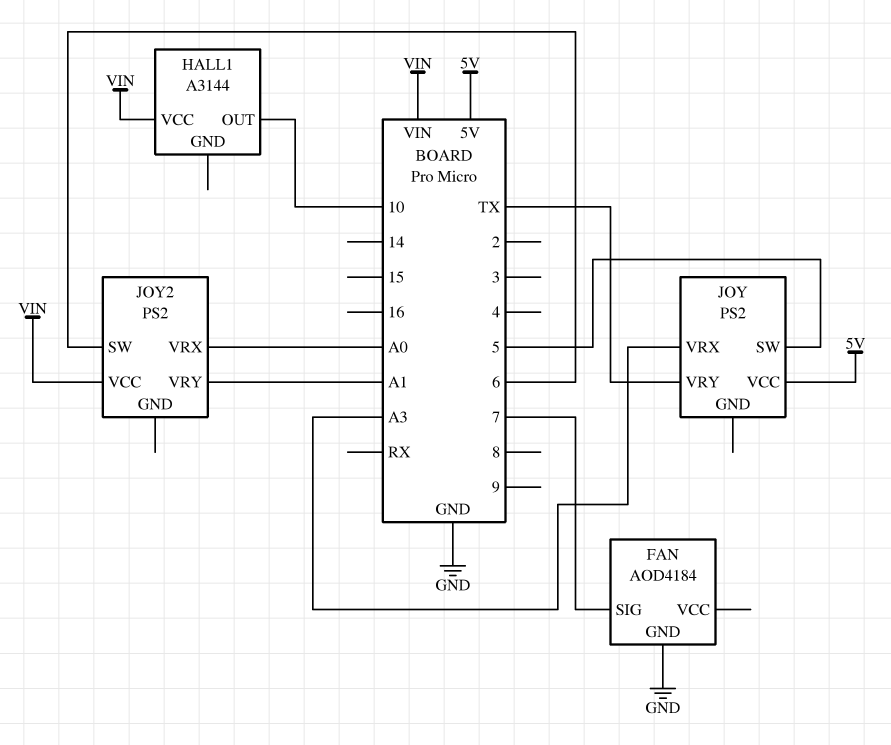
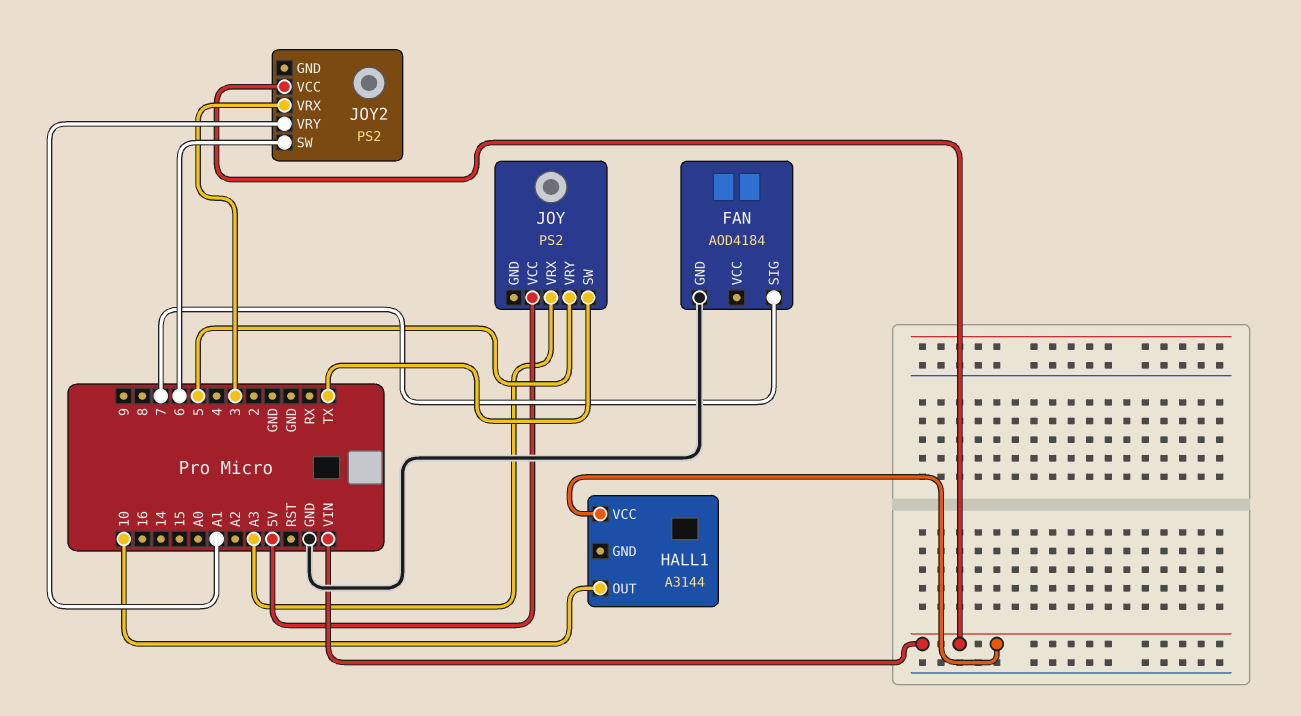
JOY pin SW: 5 -> TX
JOY pin VRY: TX -> 5
JOY2 pin VRX: A0 -> 3

